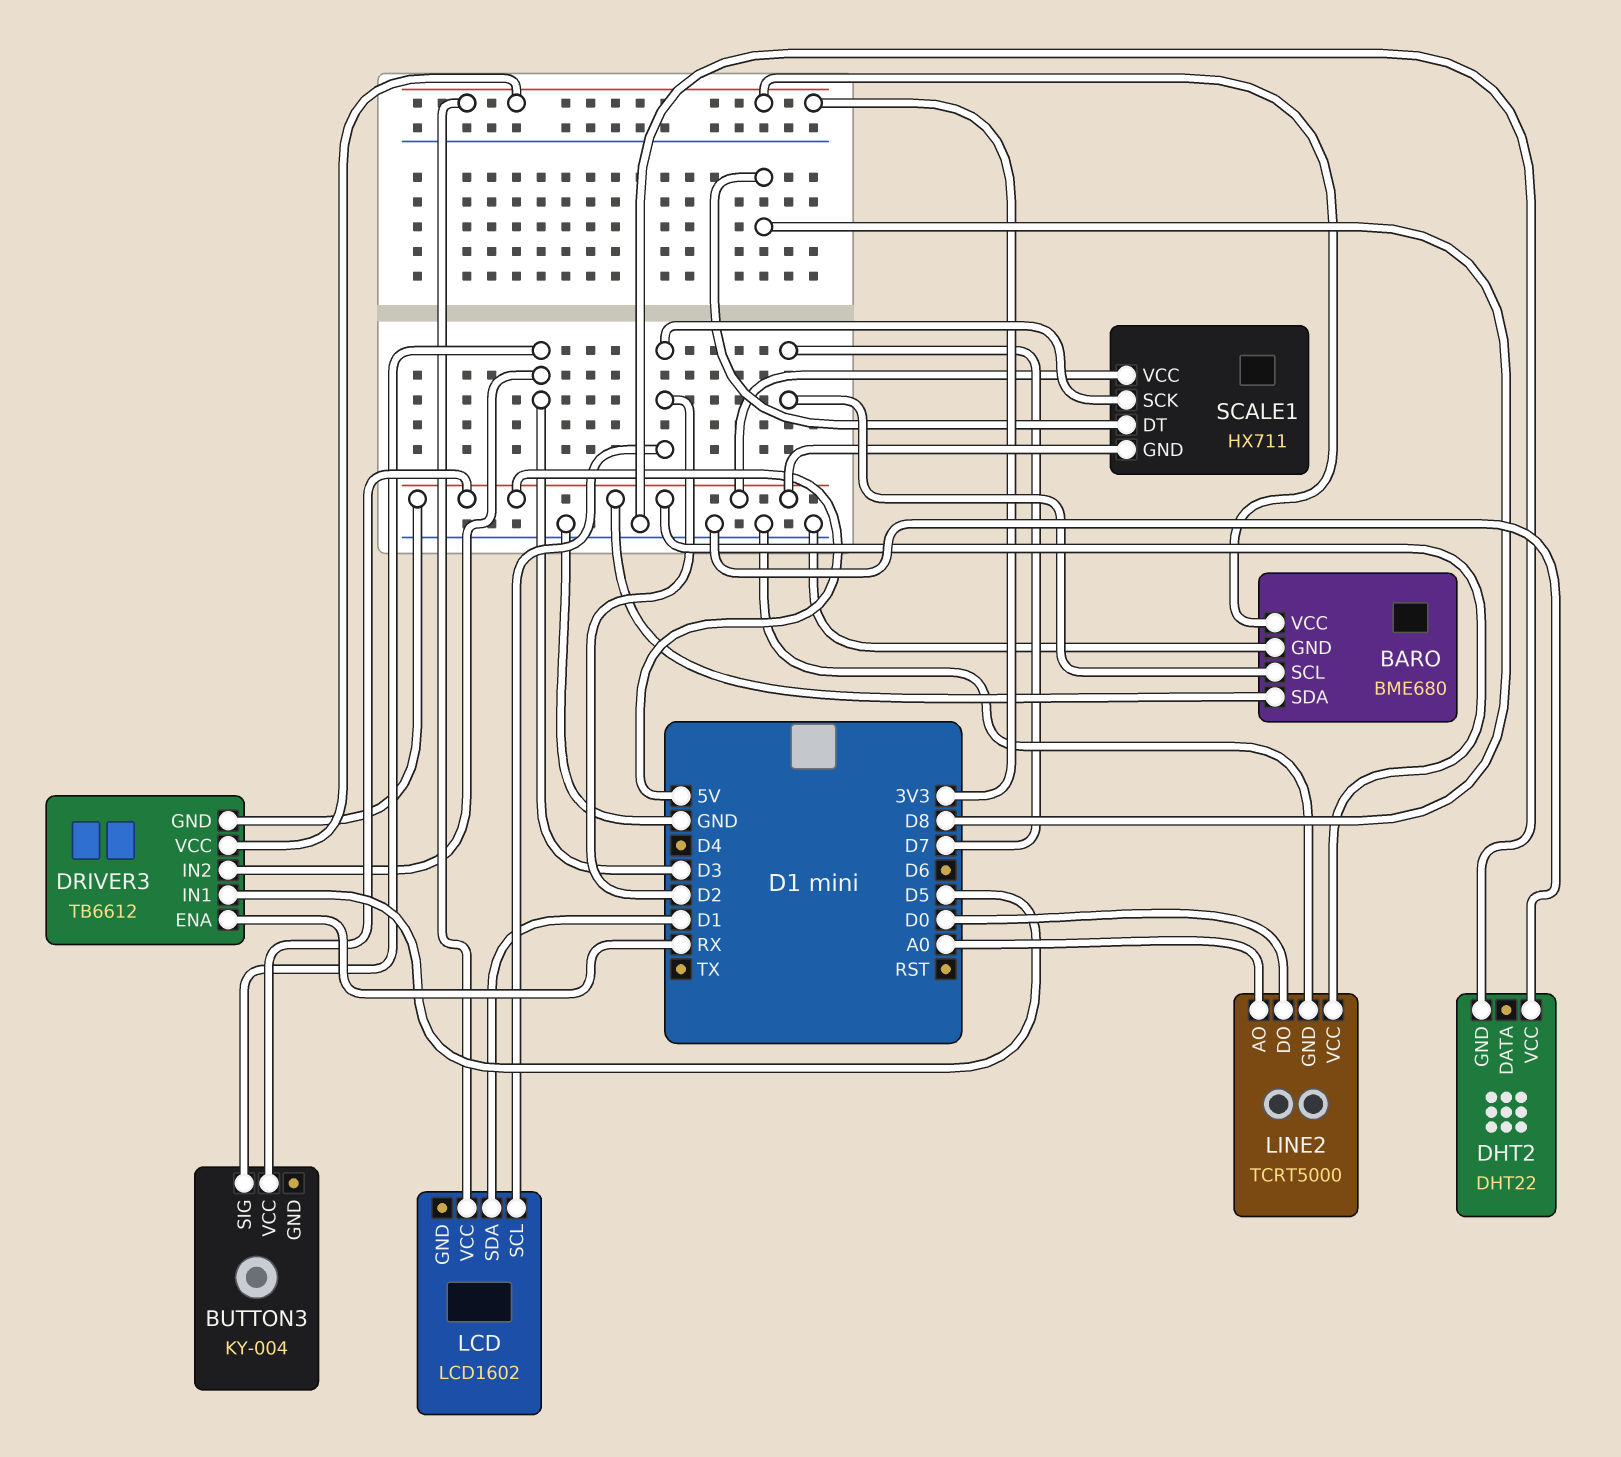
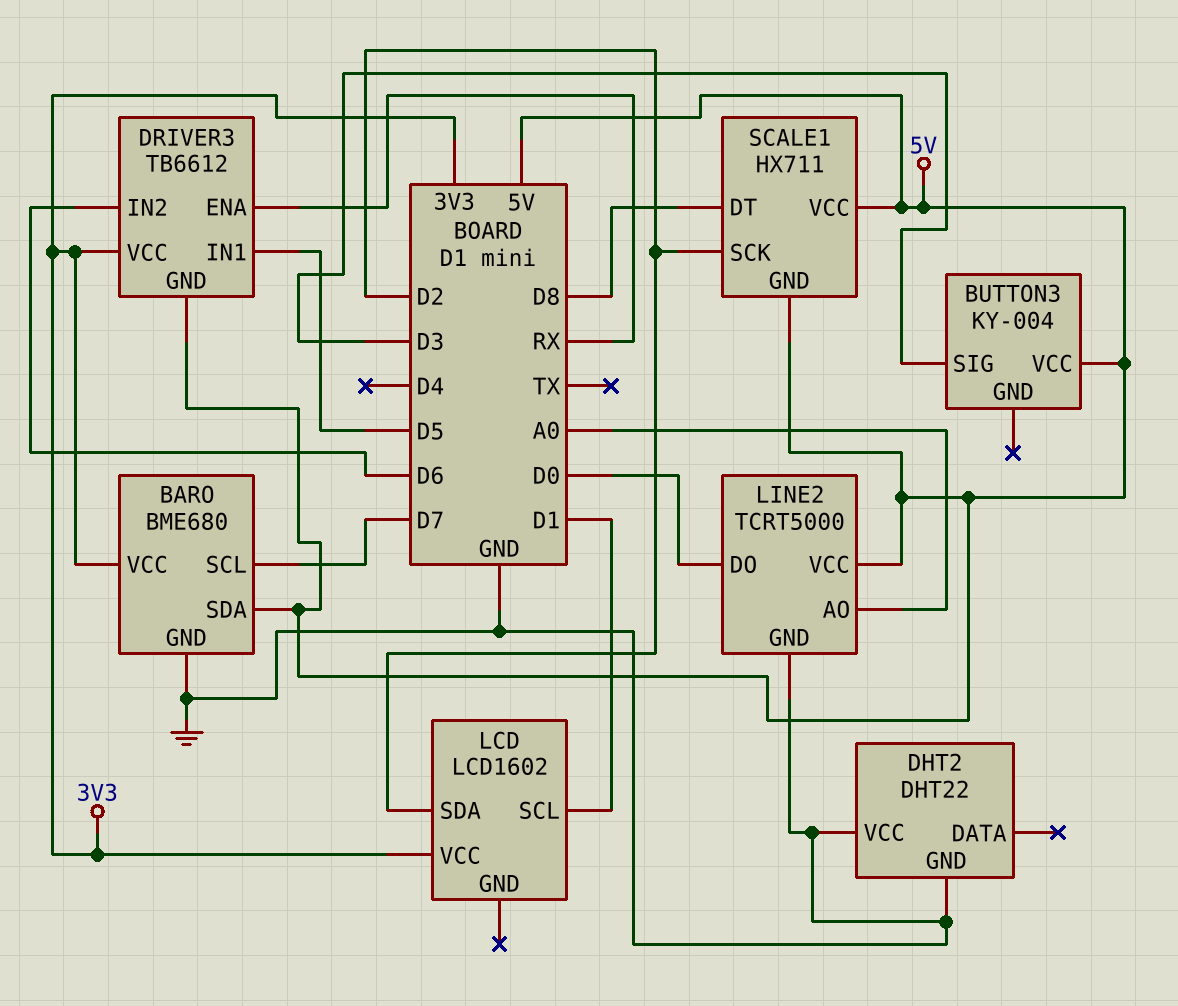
DRIVER3 pin IN2: D3 -> D6
LCD pin SCL: D2 -> D1
LCD pin SDA: D1 -> D2

